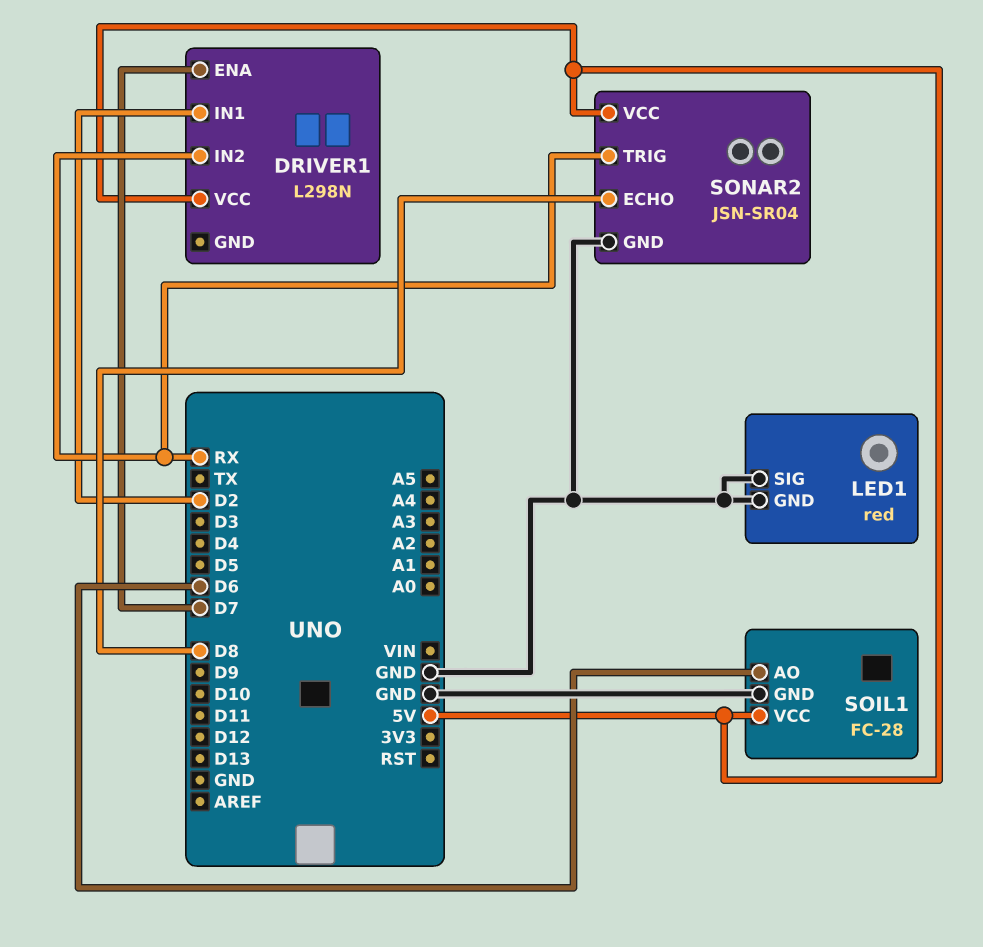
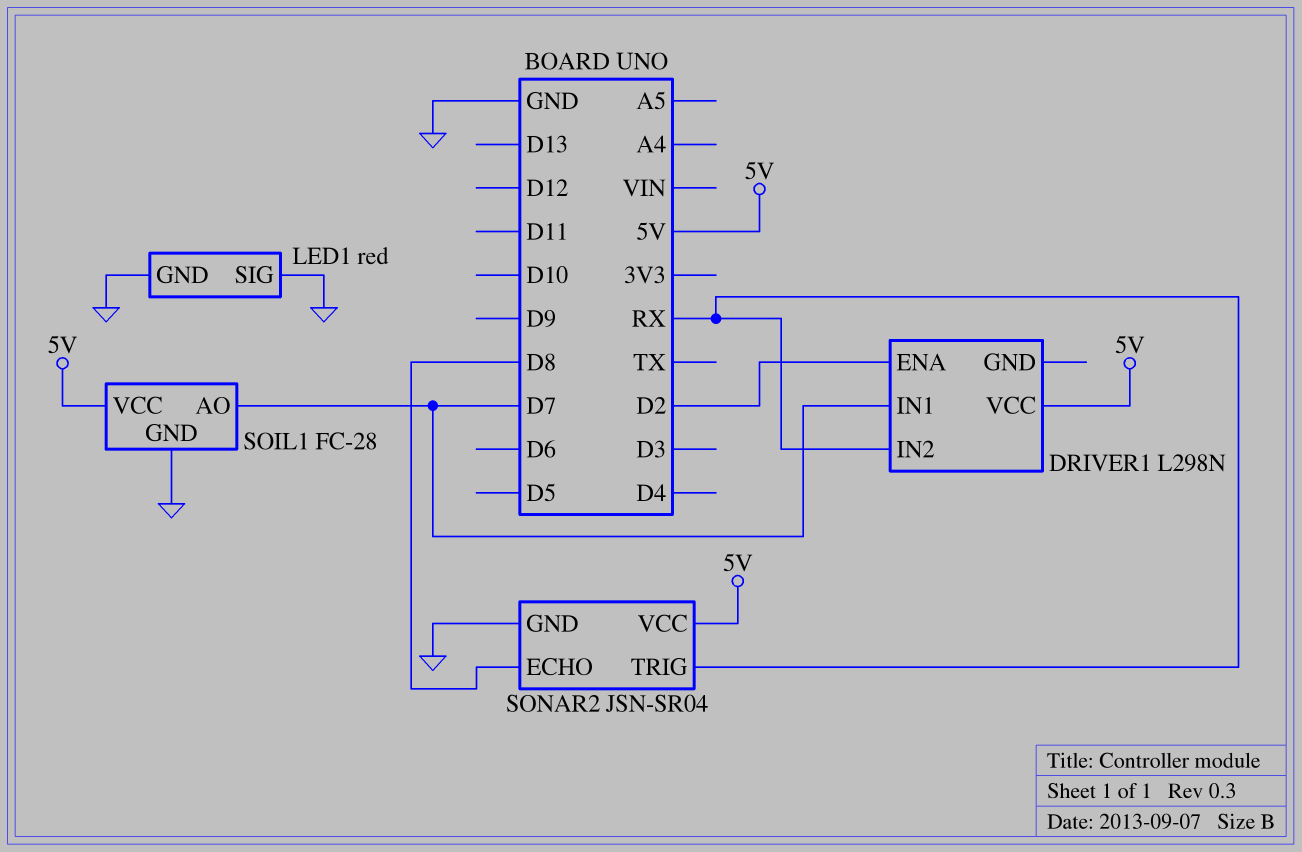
DRIVER1 pin ENA: D7 -> D2
DRIVER1 pin IN1: D2 -> D7
SOIL1 pin AO: D6 -> D7

